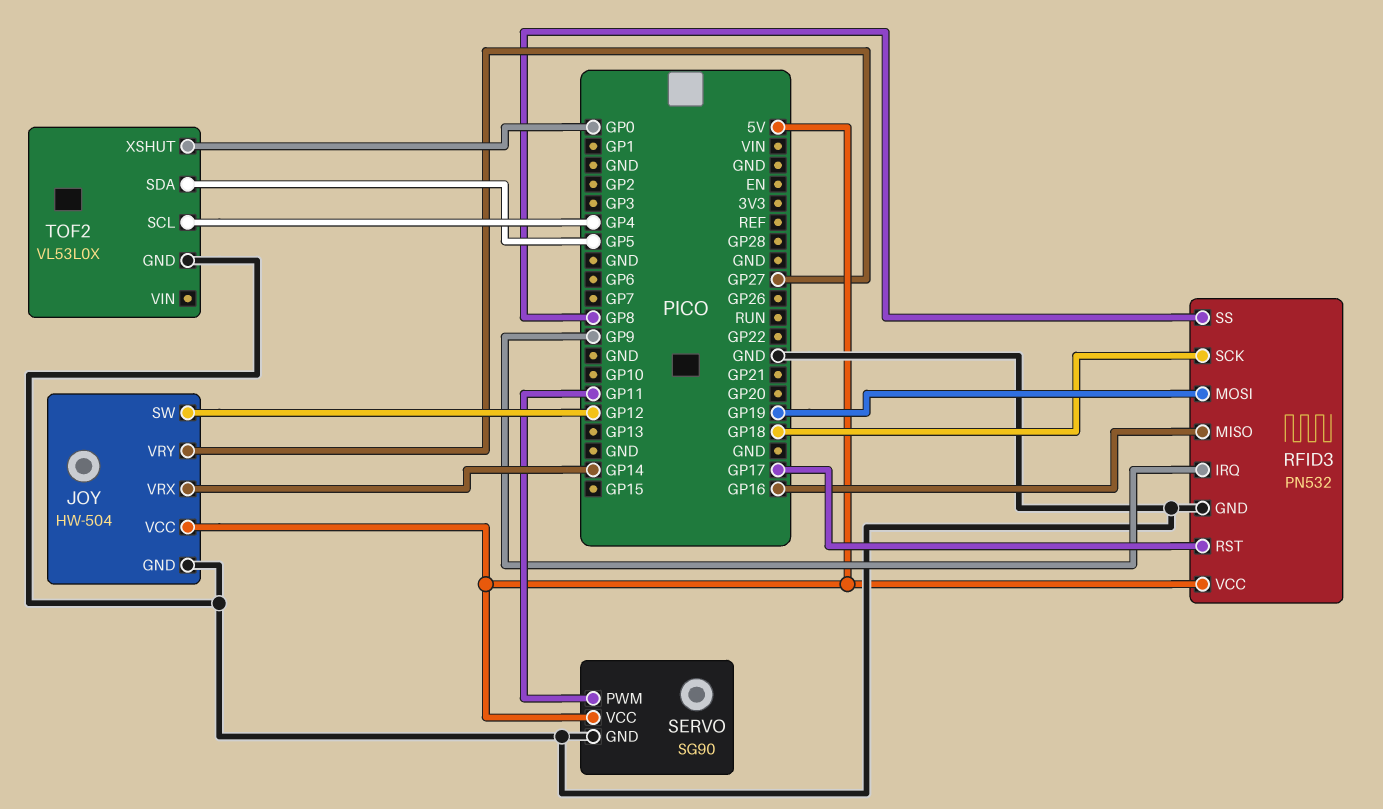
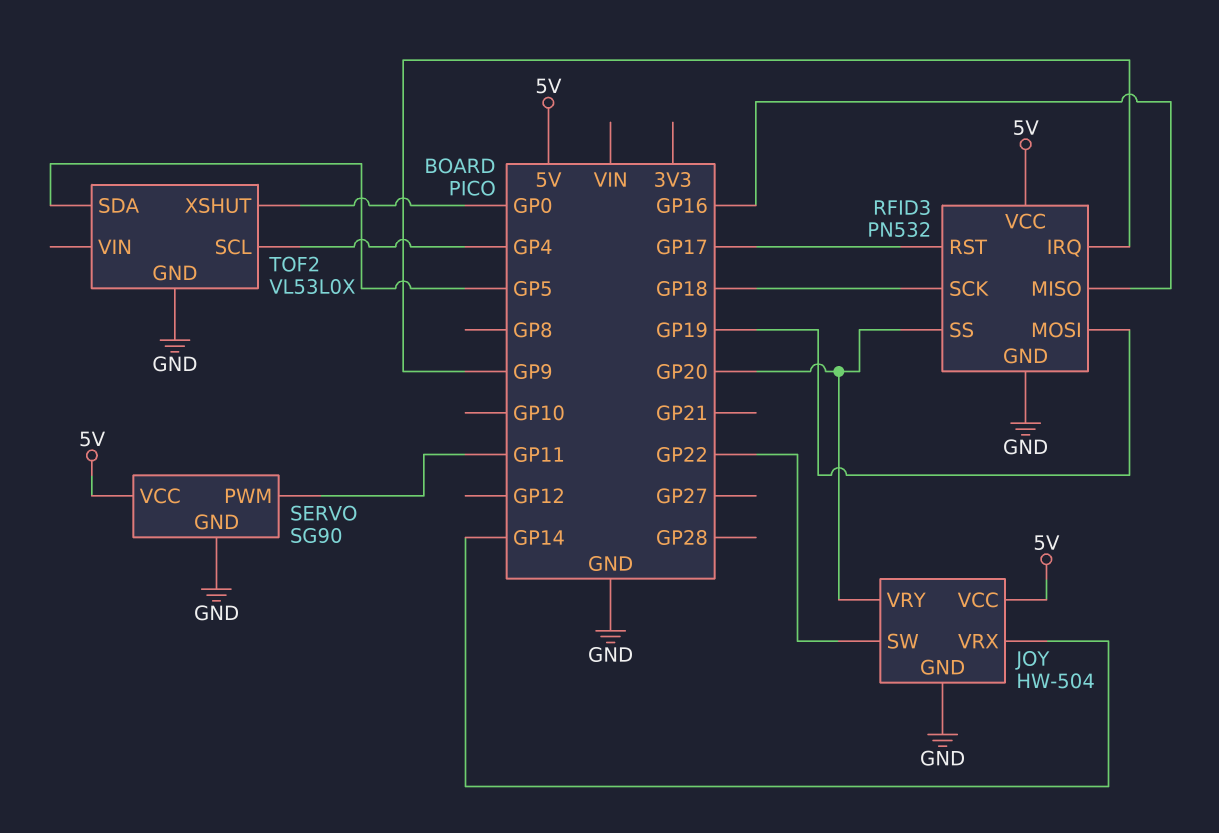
JOY pin SW: GP12 -> GP22
JOY pin VRY: GP27 -> GP20
RFID3 pin SS: GP8 -> GP20

